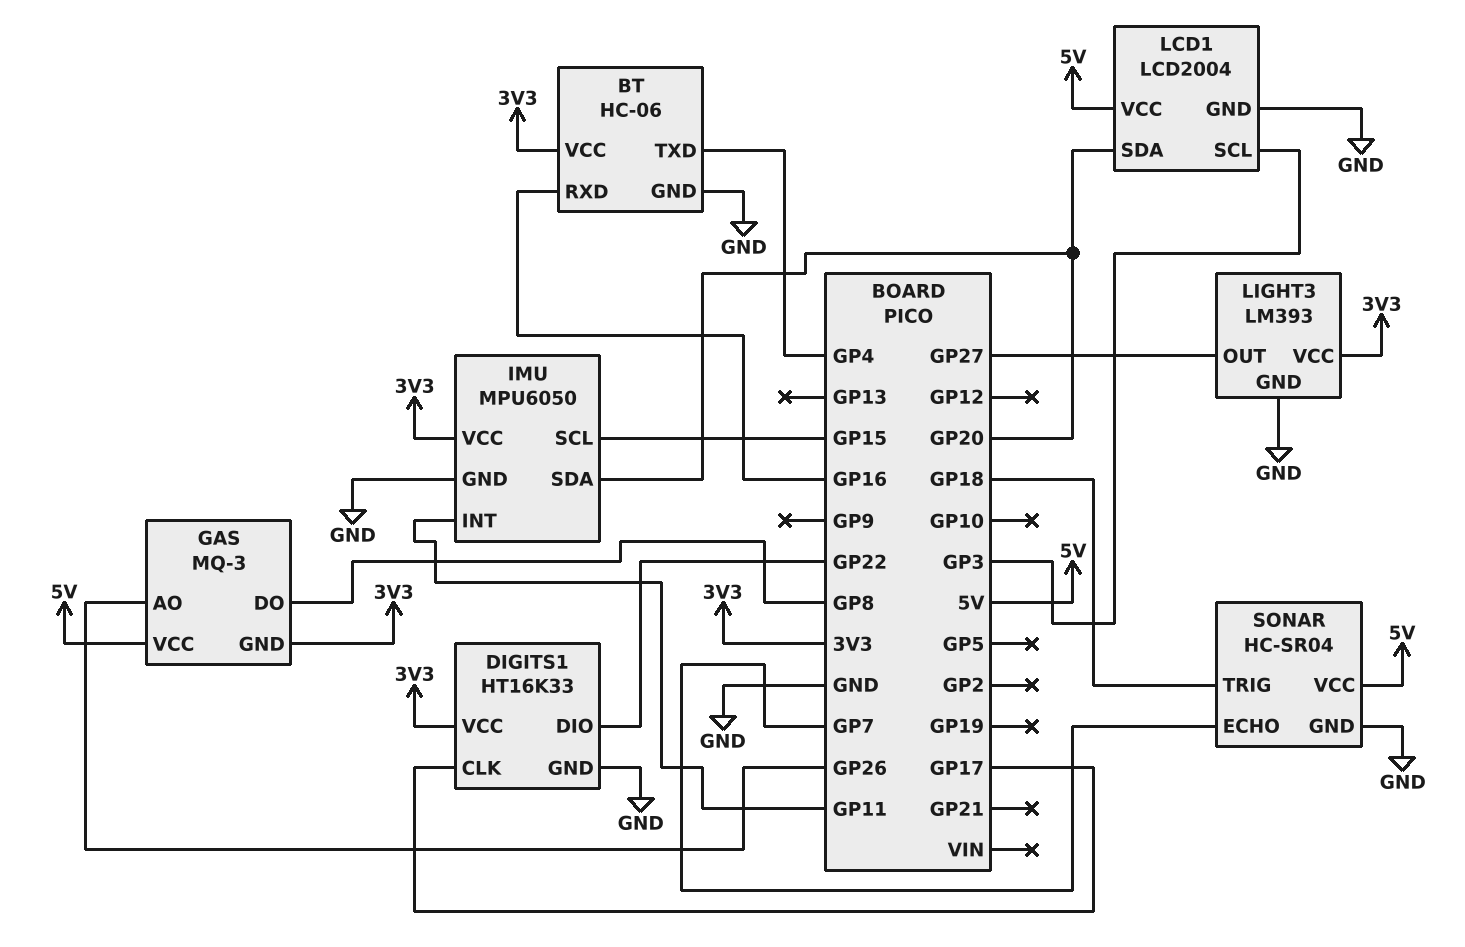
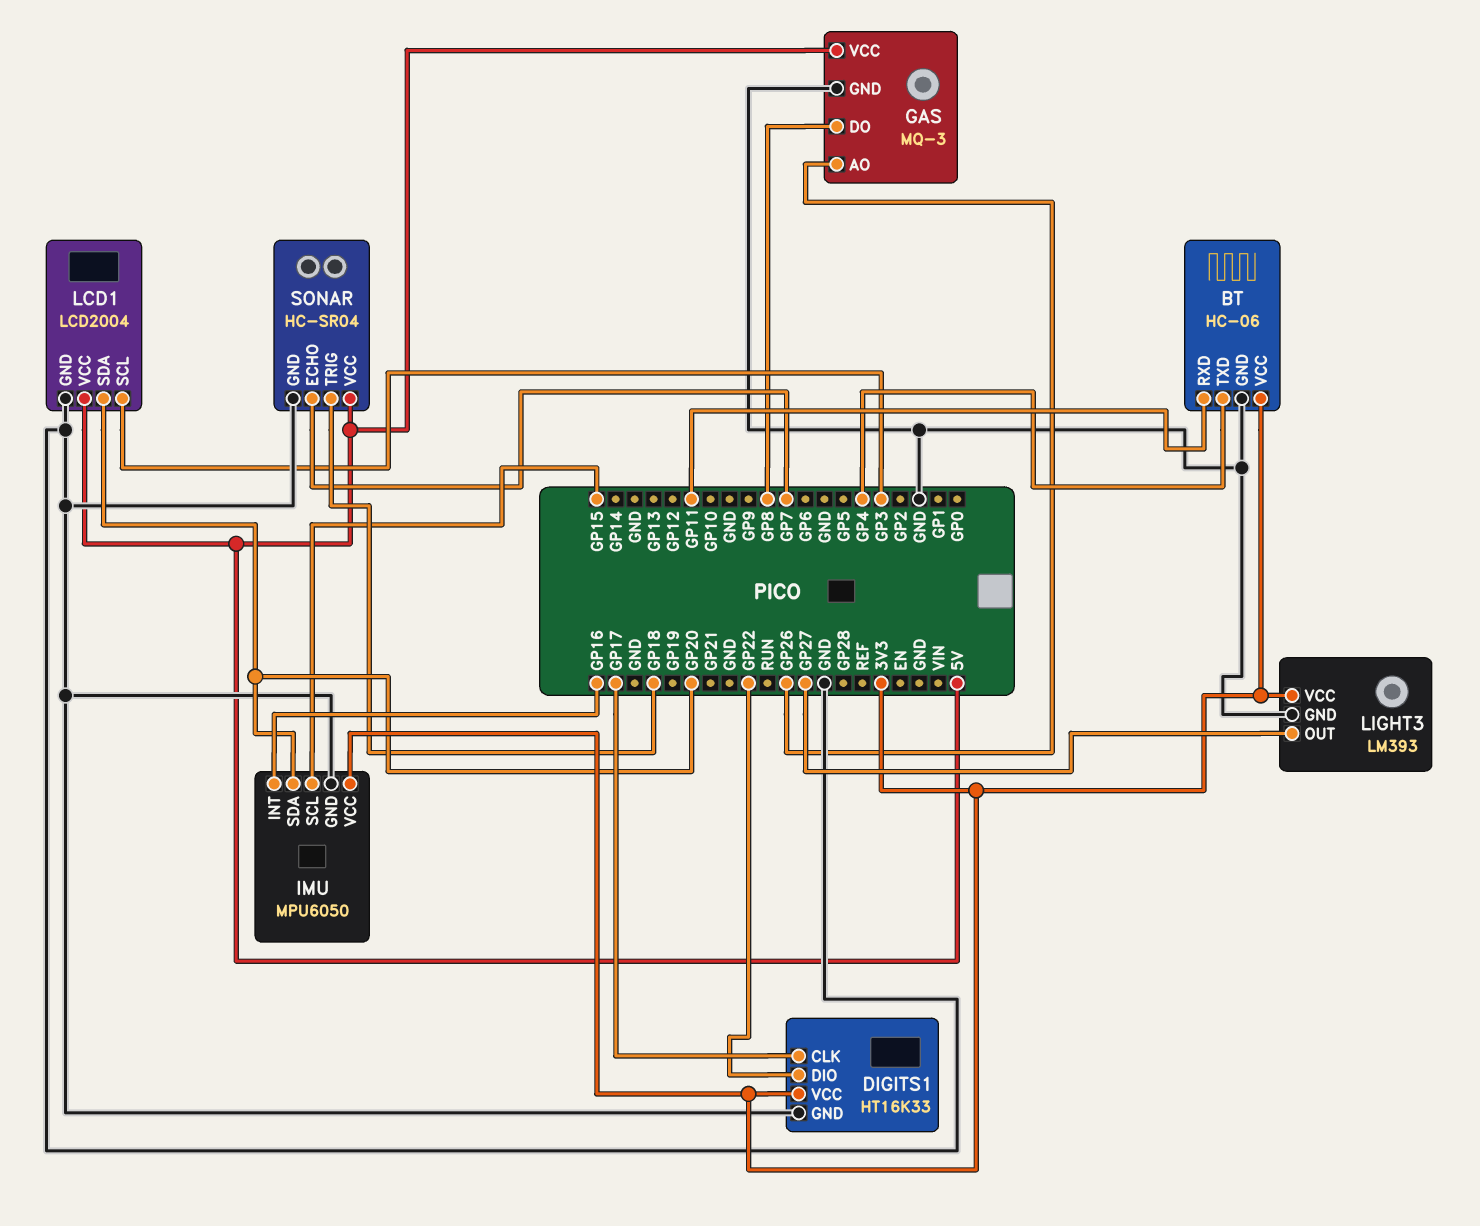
BT pin RXD: GP16 -> GP11
GAS pin GND: 3V3 -> GND
IMU pin INT: GP11 -> GP16

